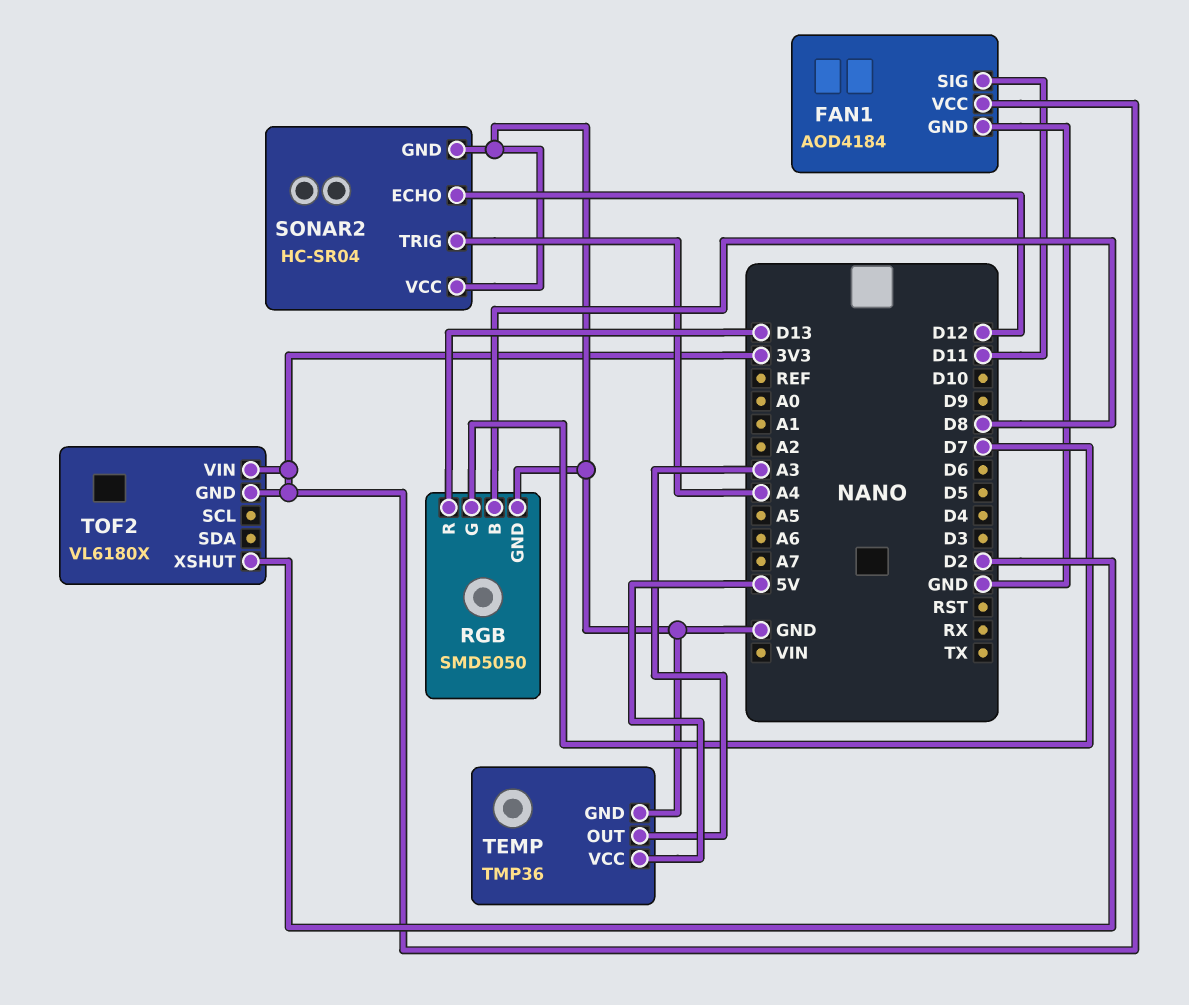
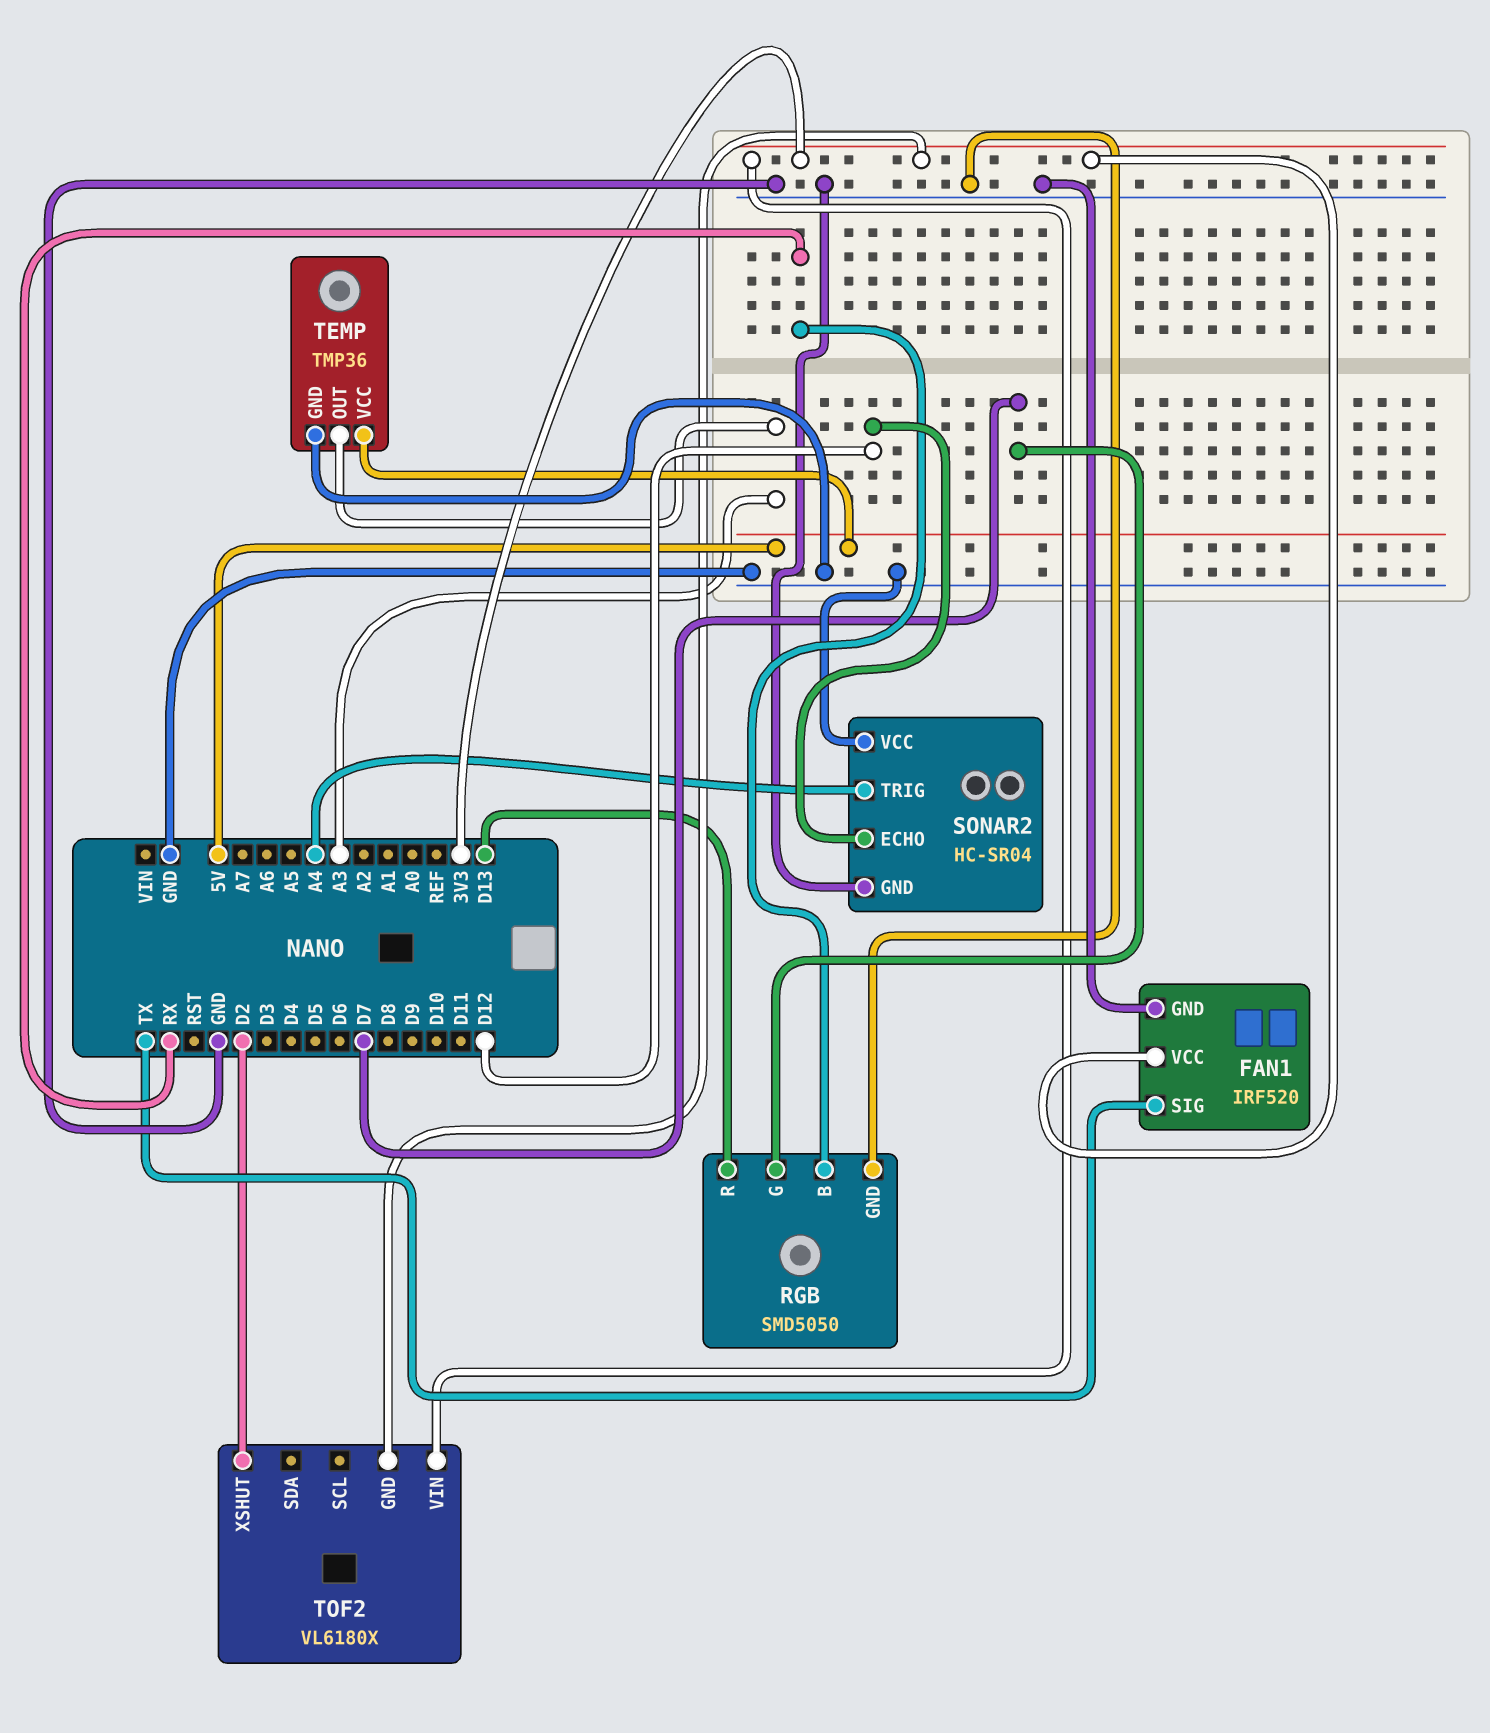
FAN1: AOD4184 -> IRF520
FAN1 pin SIG: D11 -> TX
RGB pin B: D8 -> RX

